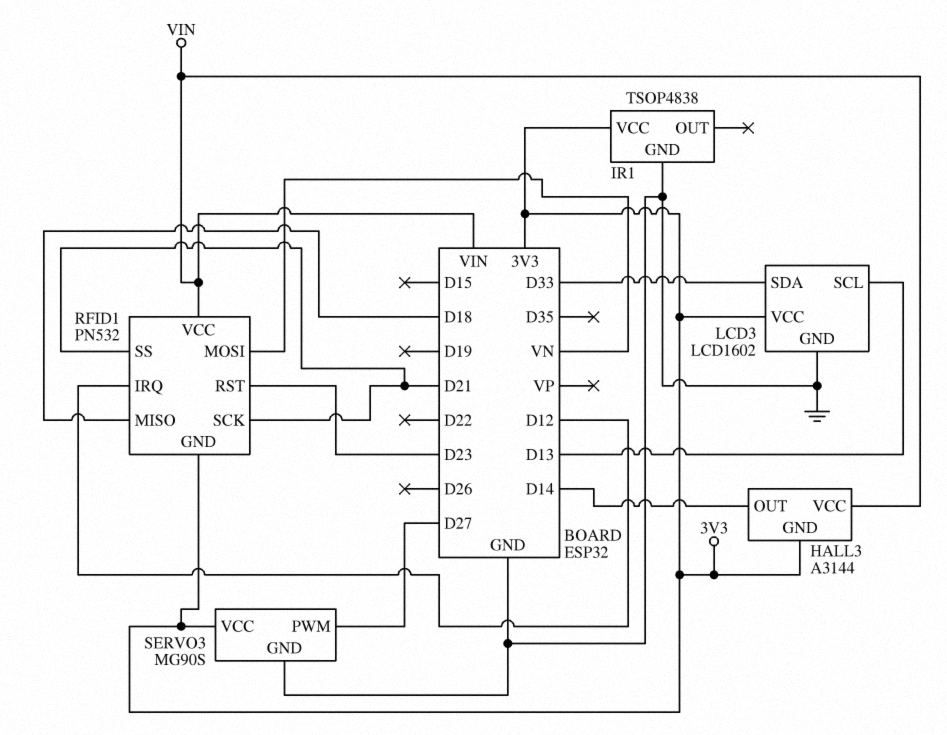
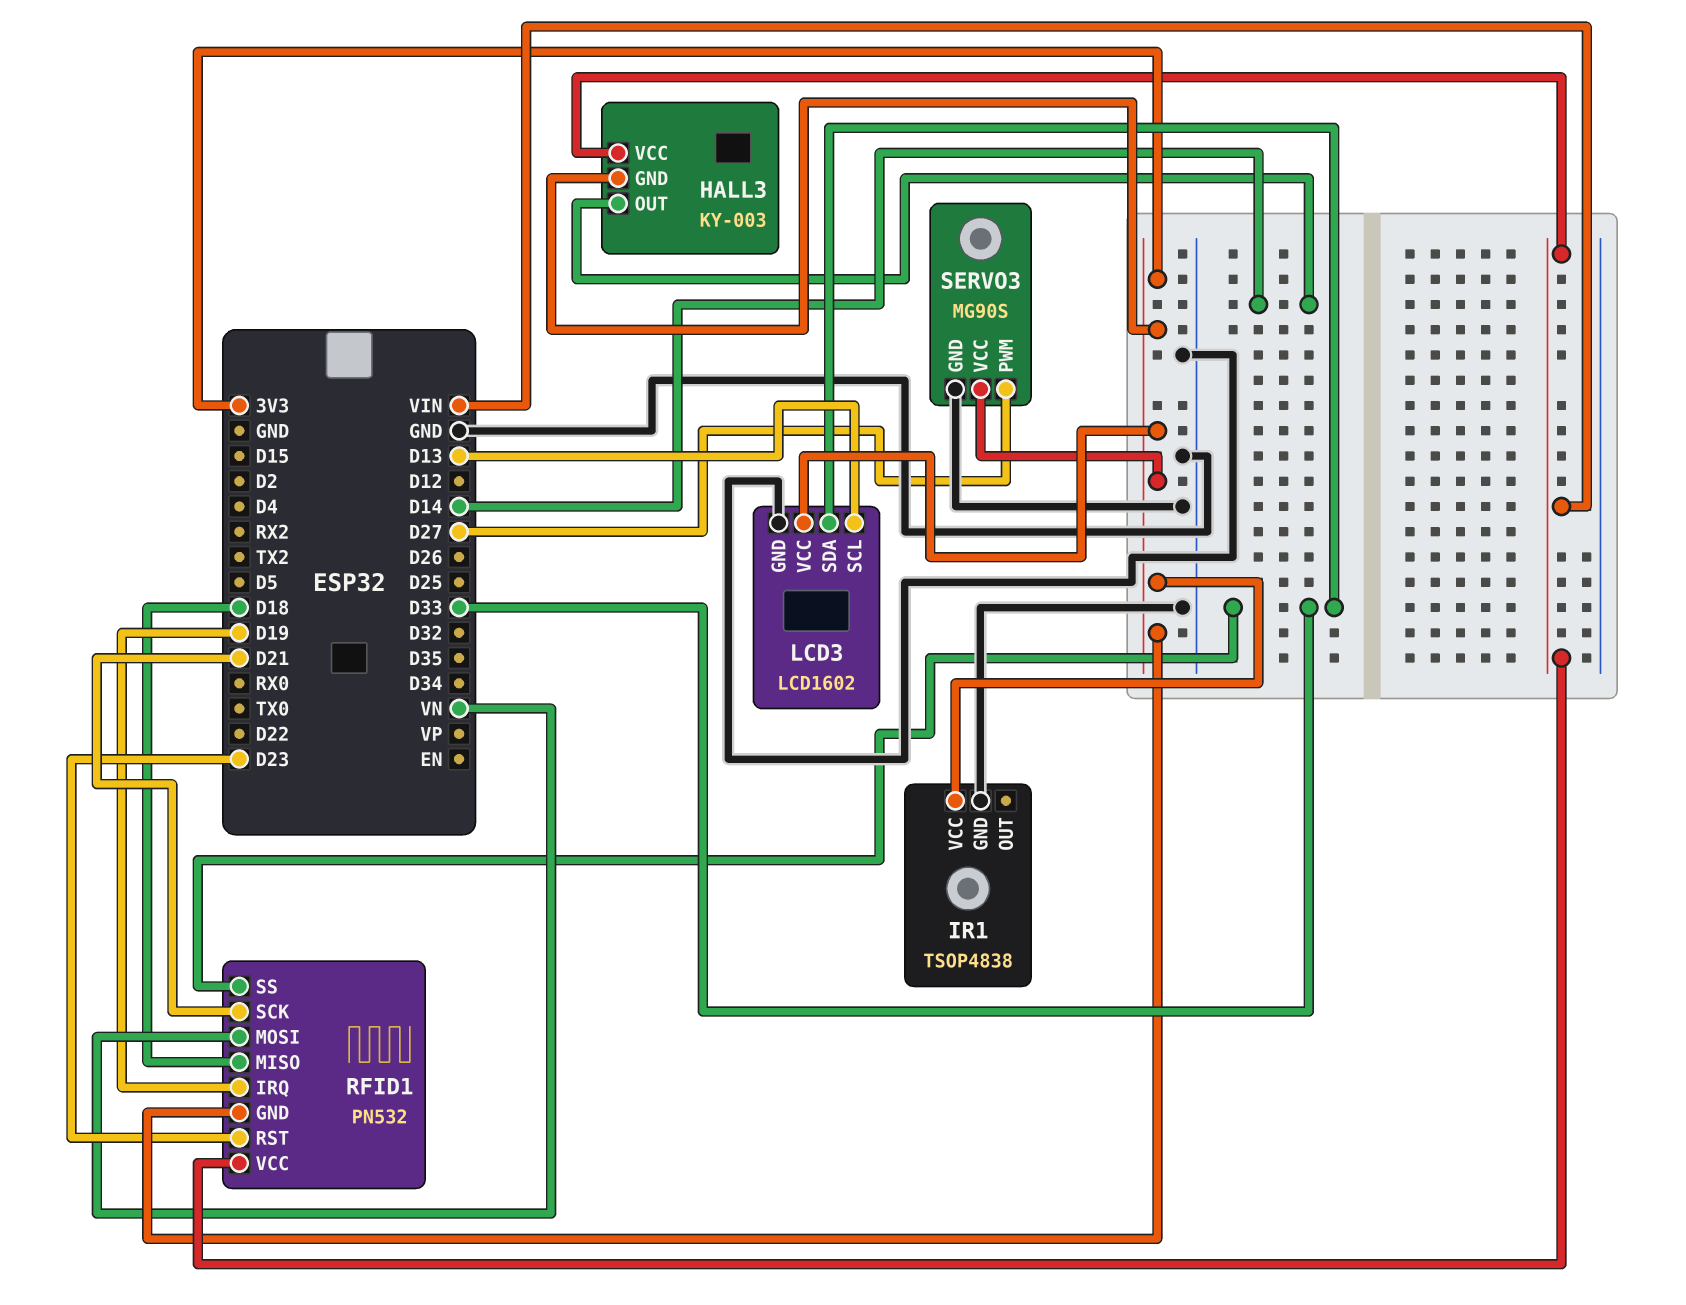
HALL3: A3144 -> KY-003
RFID1 pin IRQ: D12 -> D19
RFID1 pin SS: D21 -> D33

